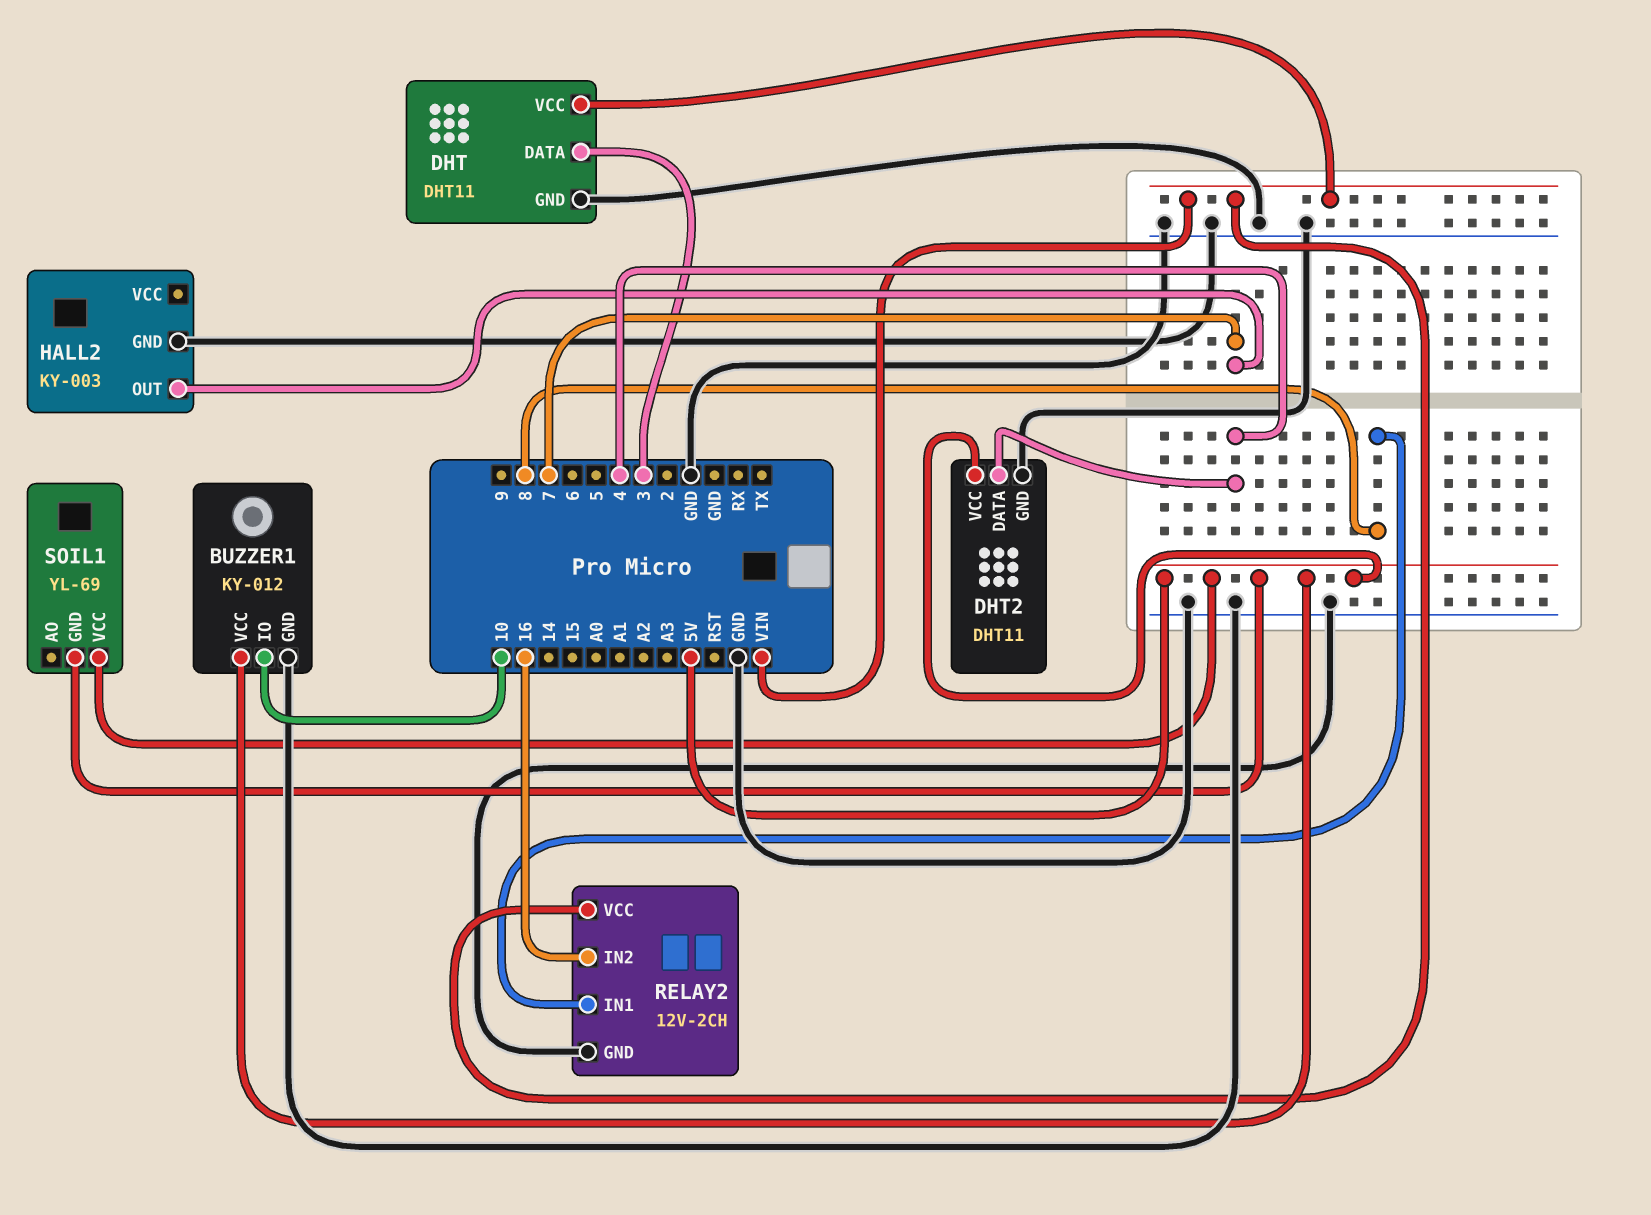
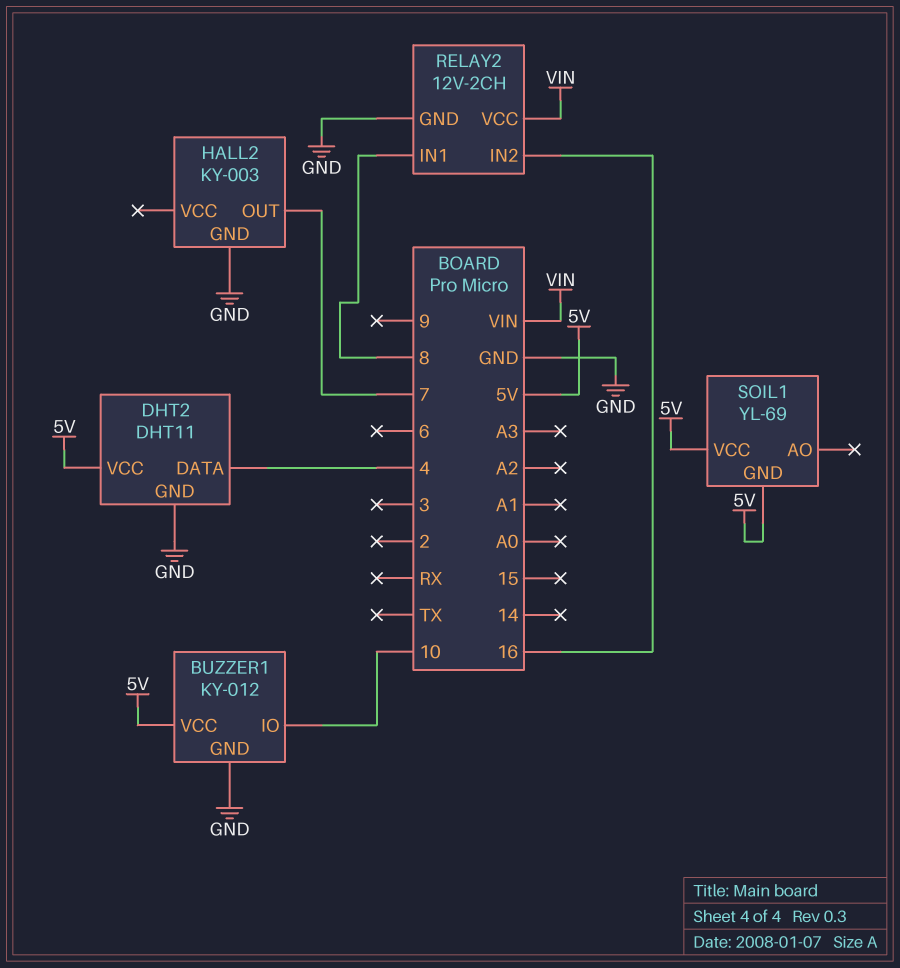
DHT: DHT11 -> none
DHT pin DATA: 3 -> none
DHT pin GND: GND -> none
DHT pin VCC: VIN -> none

